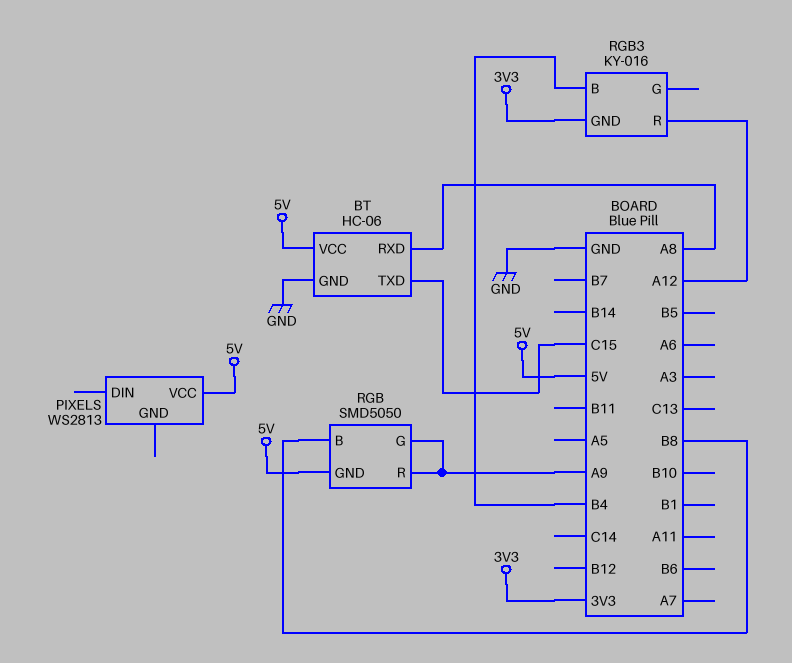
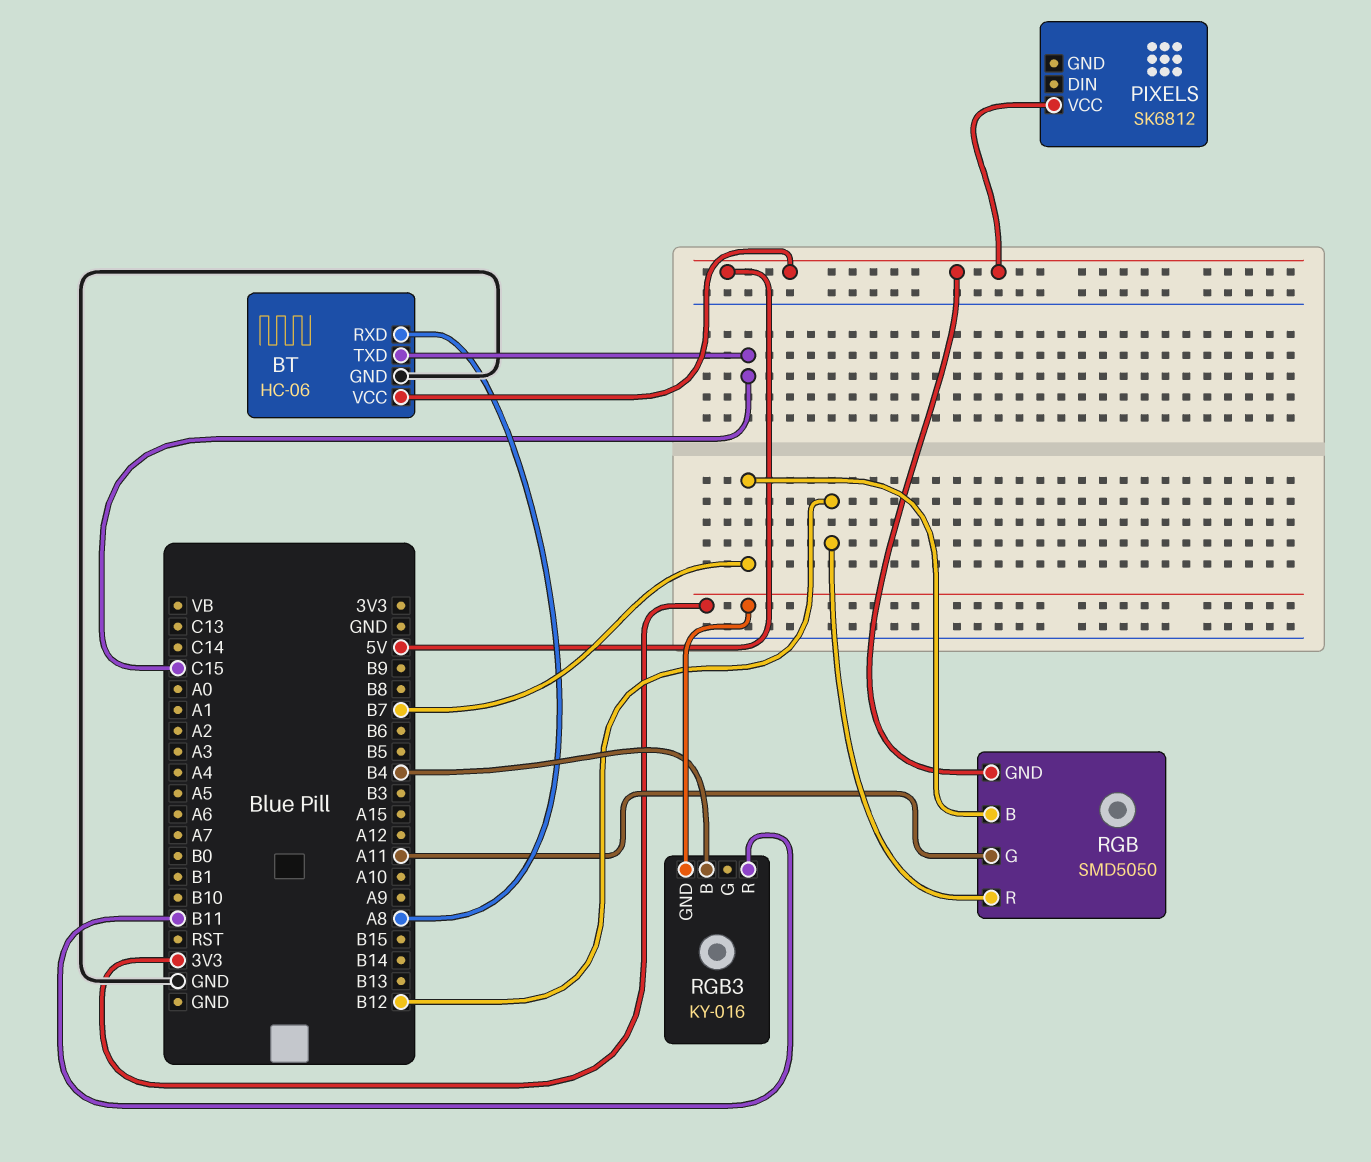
PIXELS: WS2813 -> SK6812
RGB pin B: B8 -> B7
RGB pin G: A9 -> A11
RGB pin R: A9 -> B12
RGB3 pin R: A12 -> B11

